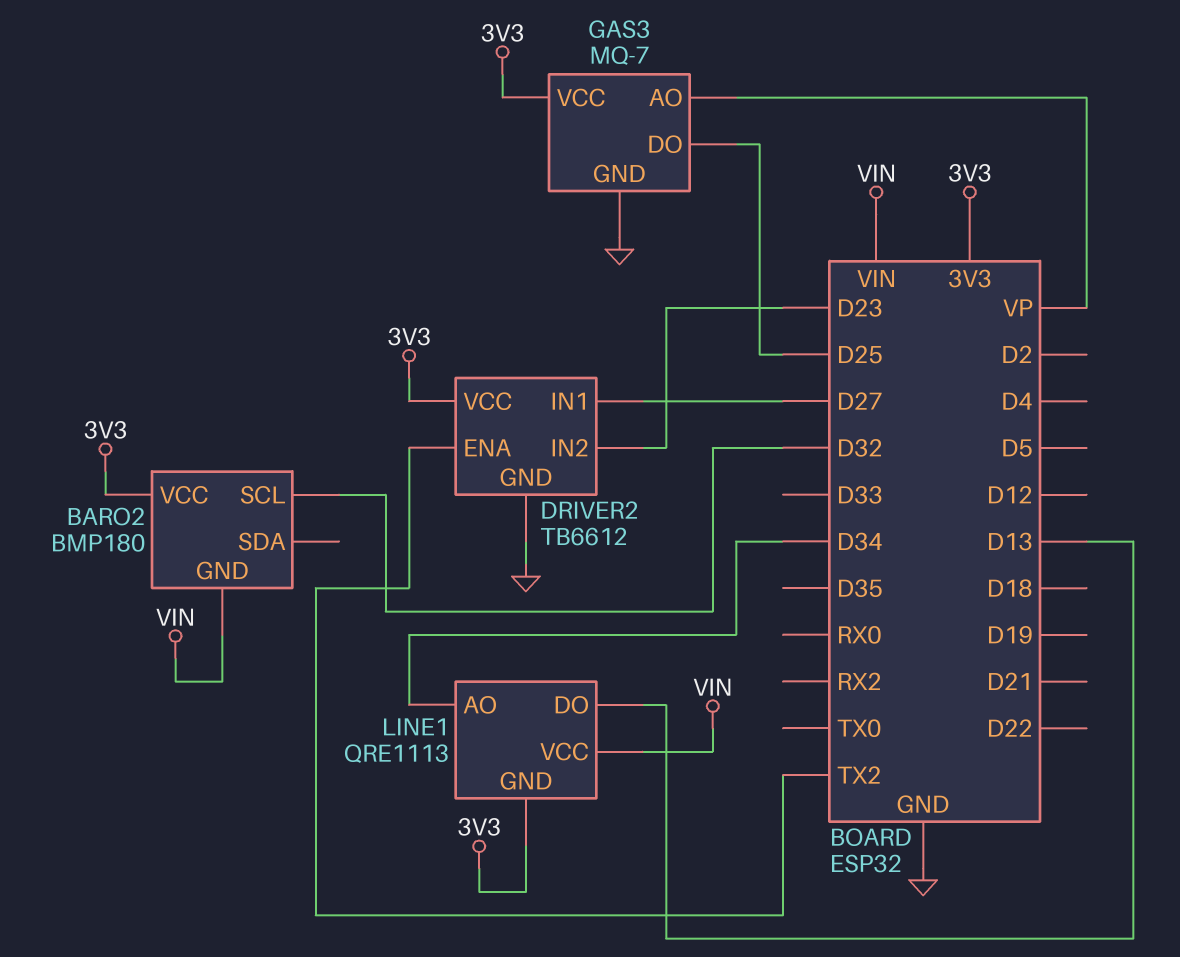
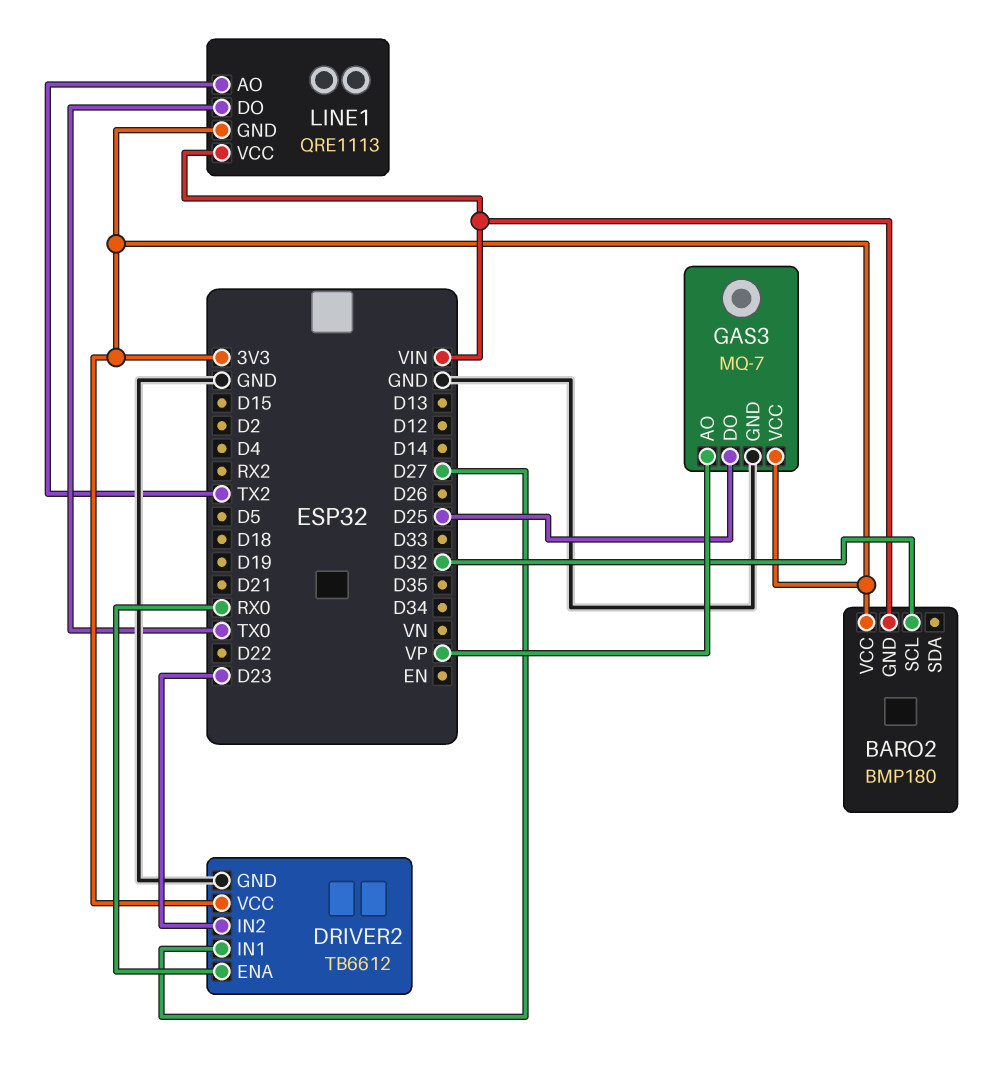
DRIVER2 pin ENA: TX2 -> RX0
LINE1 pin AO: D34 -> TX2
LINE1 pin DO: D13 -> TX0

